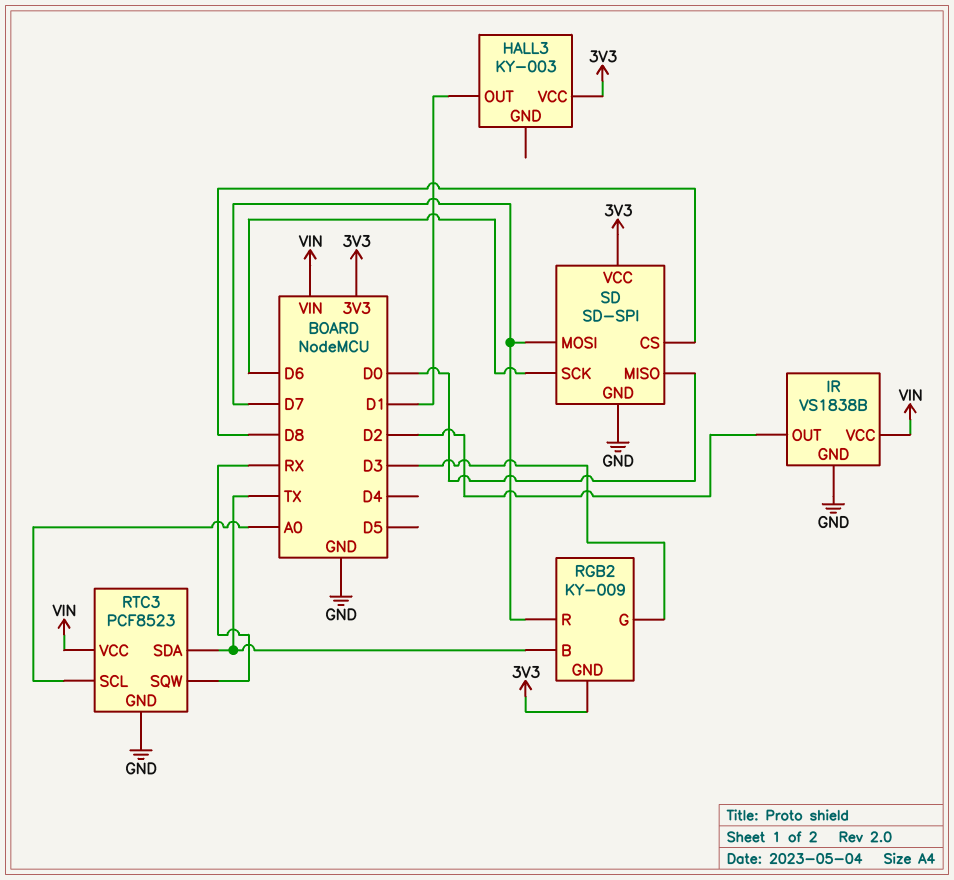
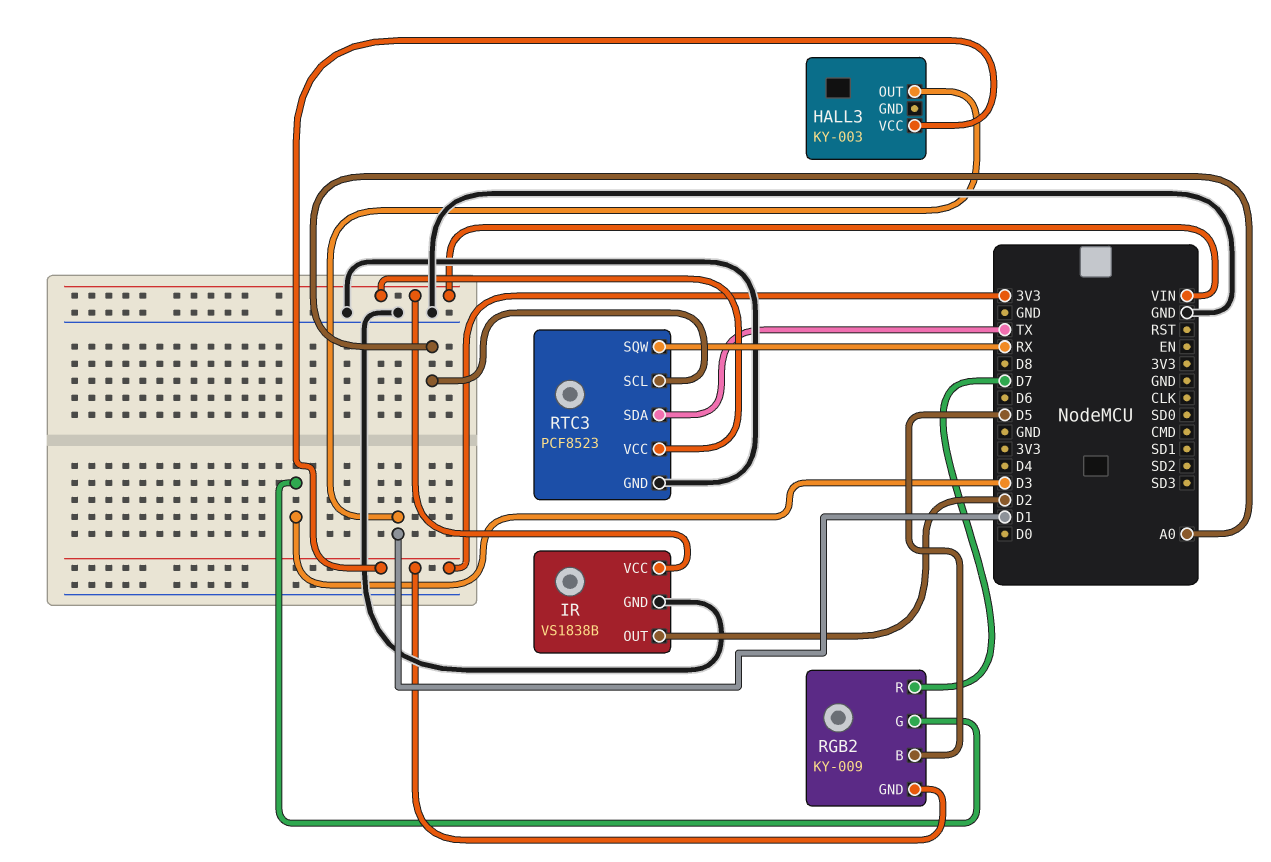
RGB2 pin B: TX -> D5
SD: SD-SPI -> none
SD pin CS: D8 -> none
SD pin GND: GND -> none
SD pin MISO: D0 -> none
SD pin MOSI: D7 -> none
SD pin SCK: D6 -> none
SD pin VCC: 3V3 -> none

